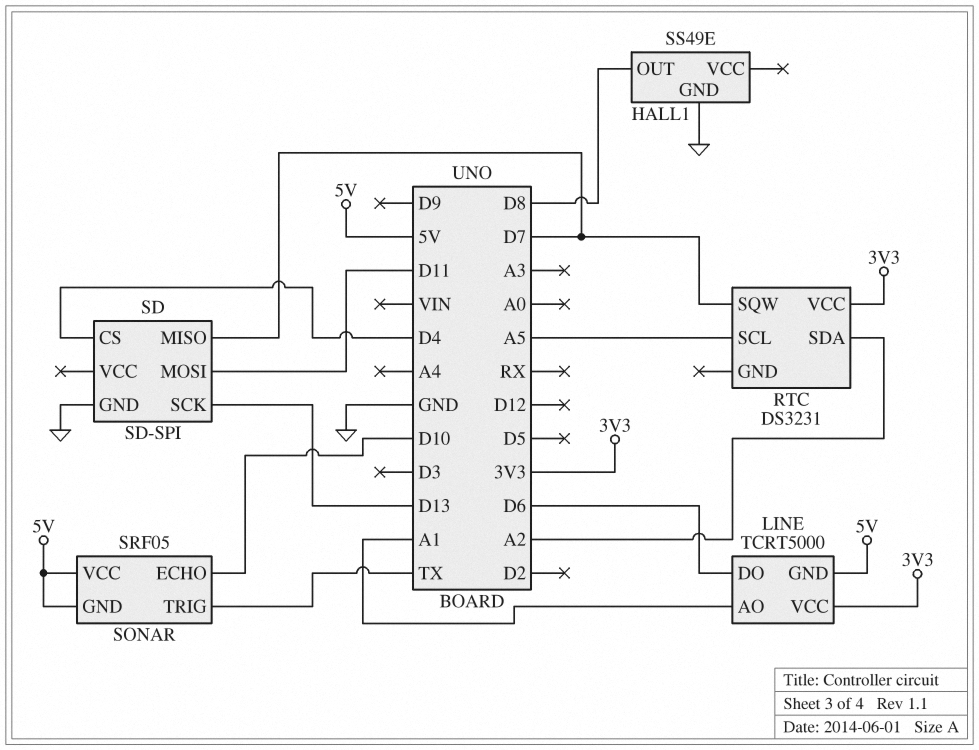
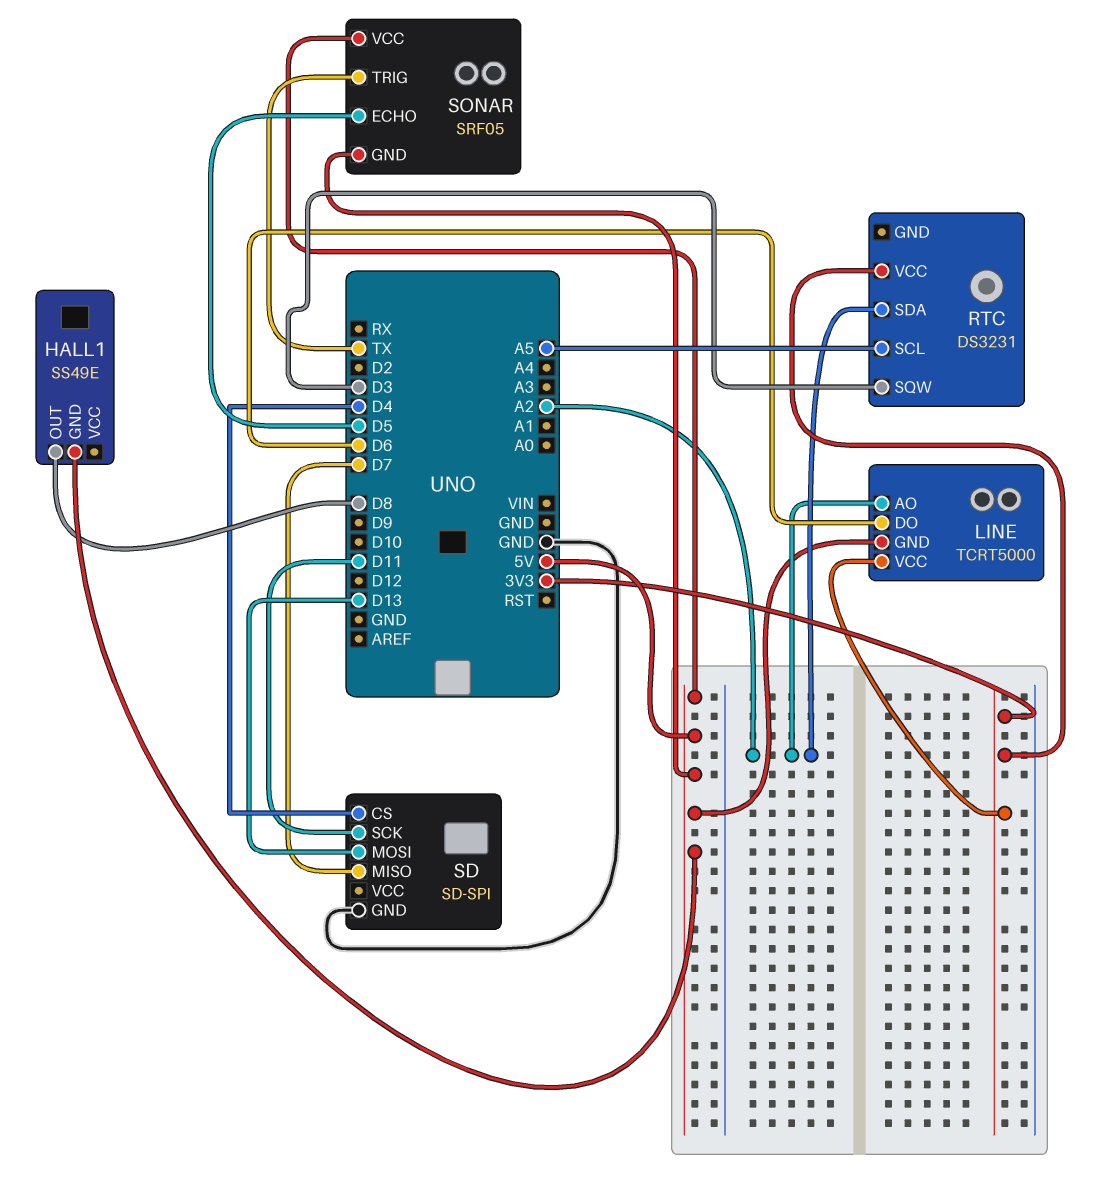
HALL1 pin GND: GND -> 5V
LINE pin AO: A1 -> A2
RTC pin SQW: D7 -> D3
SD pin MOSI: D11 -> D13
SD pin SCK: D13 -> D11
SONAR pin ECHO: D10 -> D5

